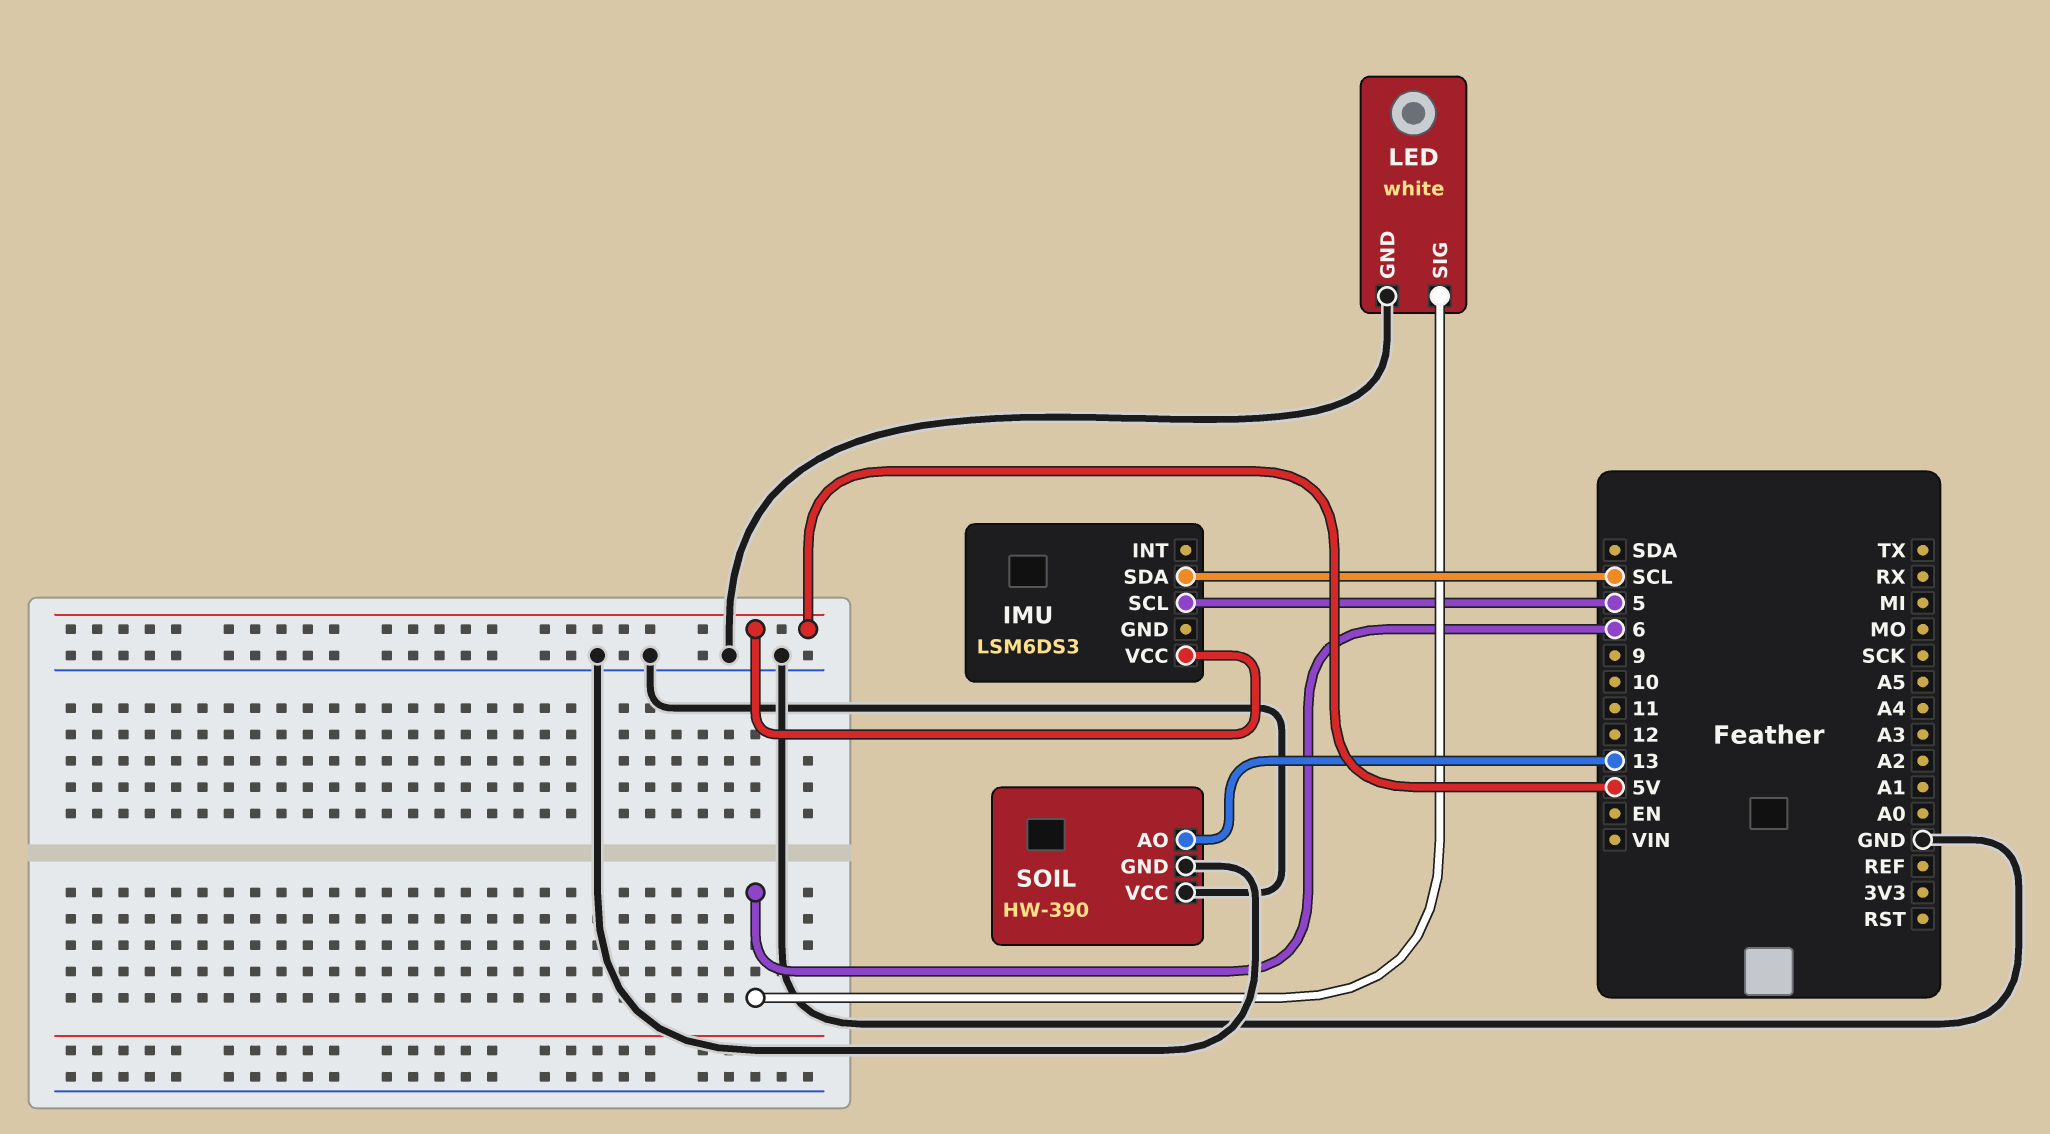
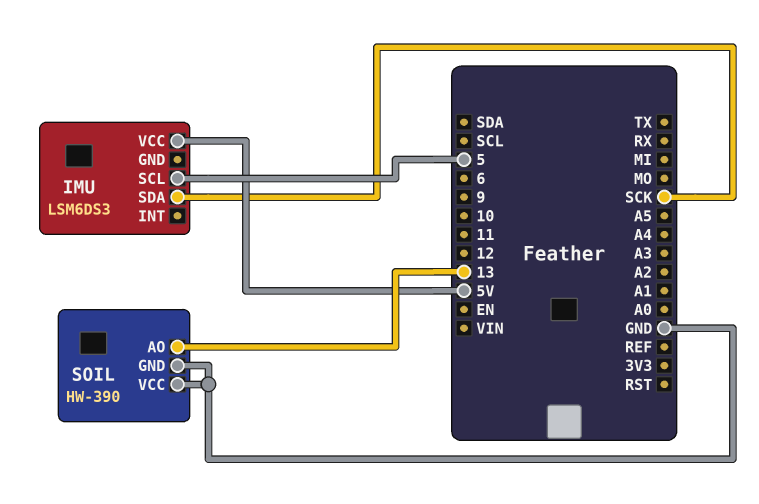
IMU pin SDA: SCL -> SCK
LED: white -> none
LED pin GND: GND -> none
LED pin SIG: 6 -> none

